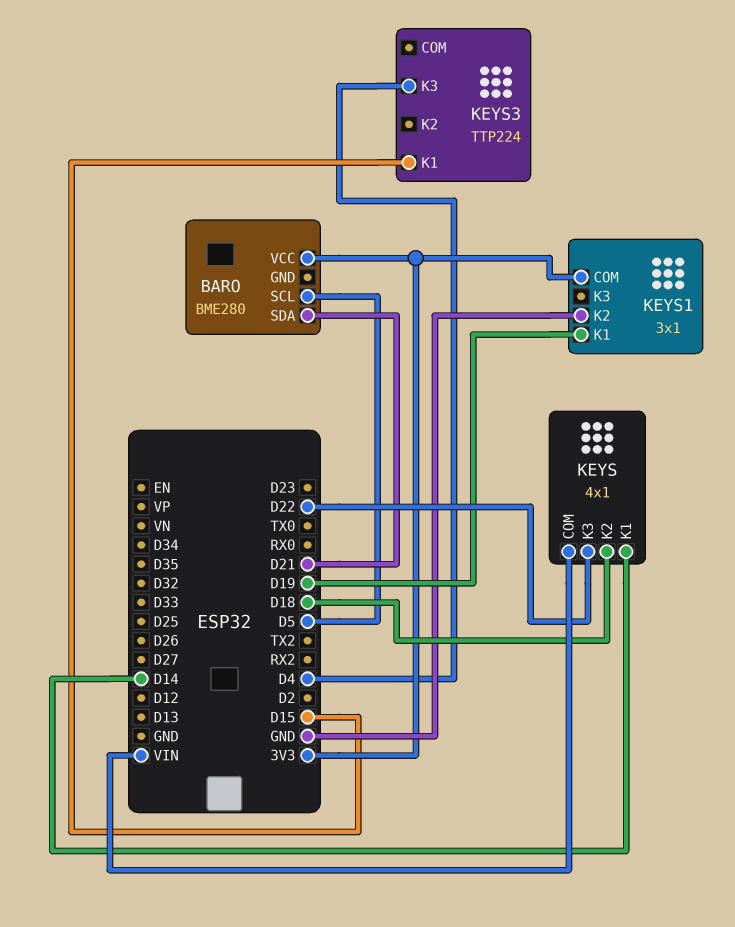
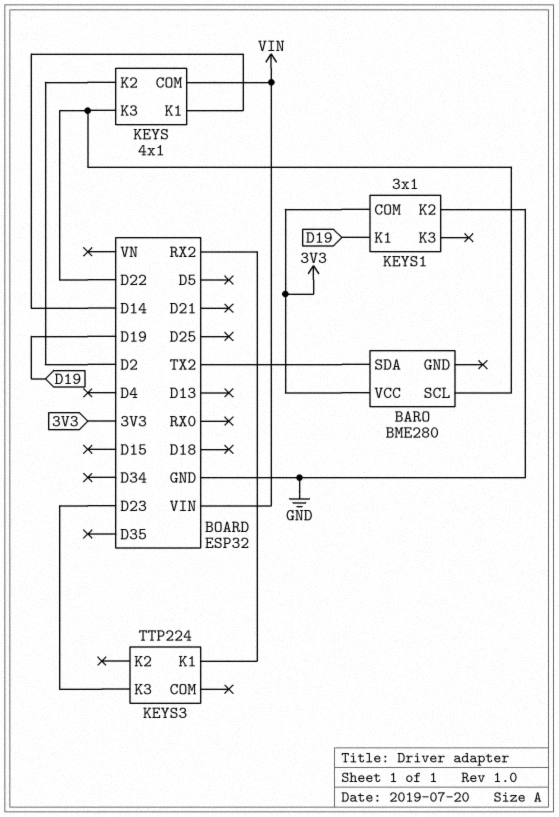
BARO pin SCL: D5 -> D22
BARO pin SDA: D21 -> TX2
KEYS pin K2: D18 -> D2
KEYS3 pin K1: D15 -> RX2
KEYS3 pin K3: D4 -> D23

